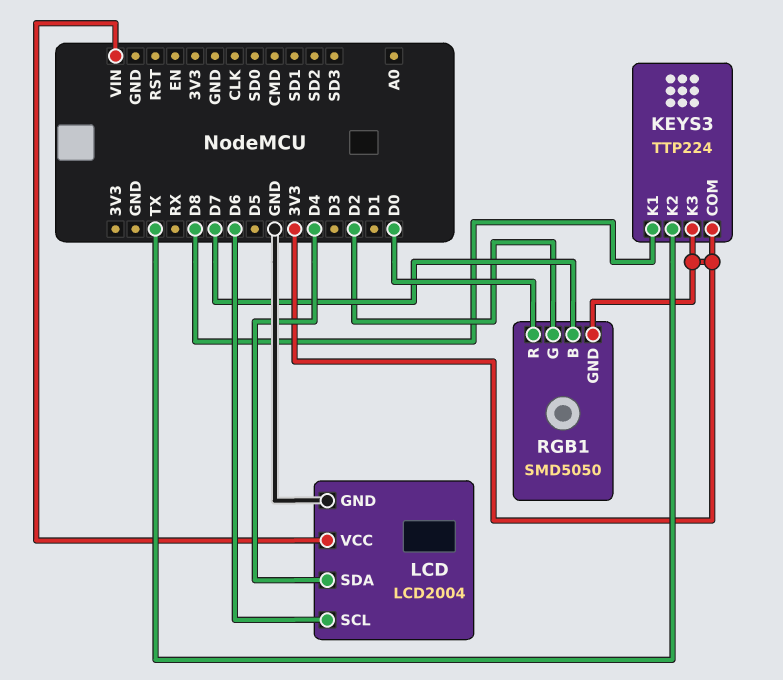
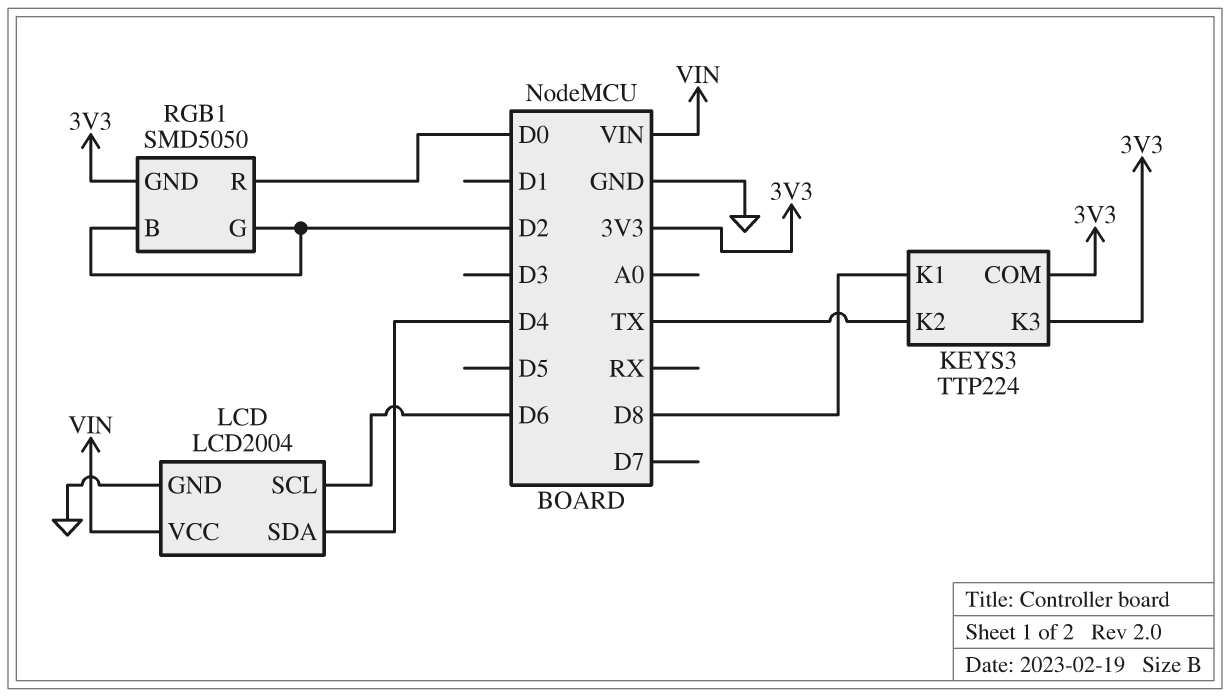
RGB1 pin B: D7 -> D2

